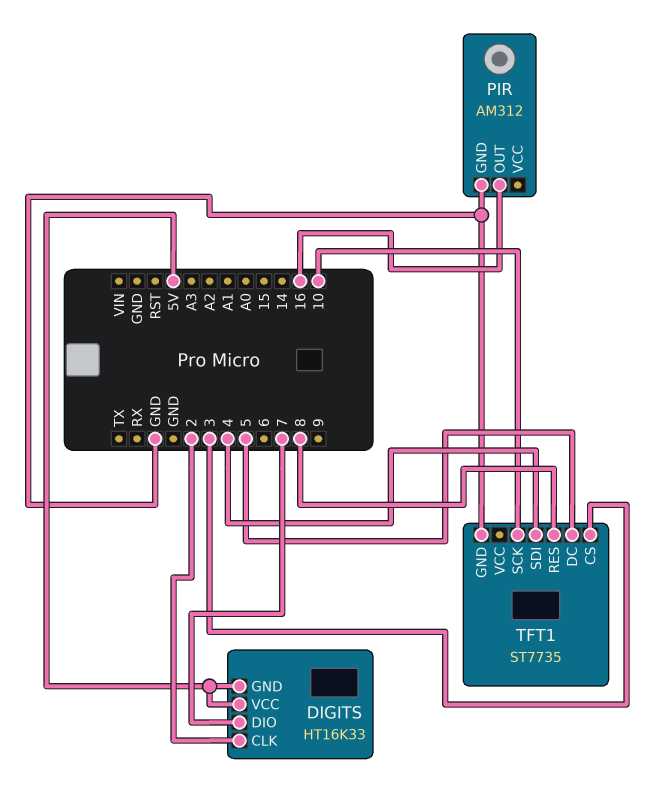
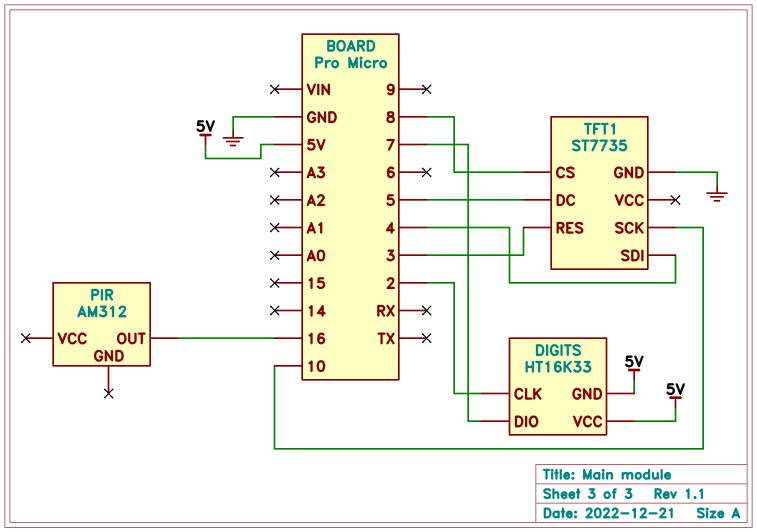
PIR pin GND: GND -> none
TFT1 pin CS: 3 -> 8
TFT1 pin RES: 8 -> 3

